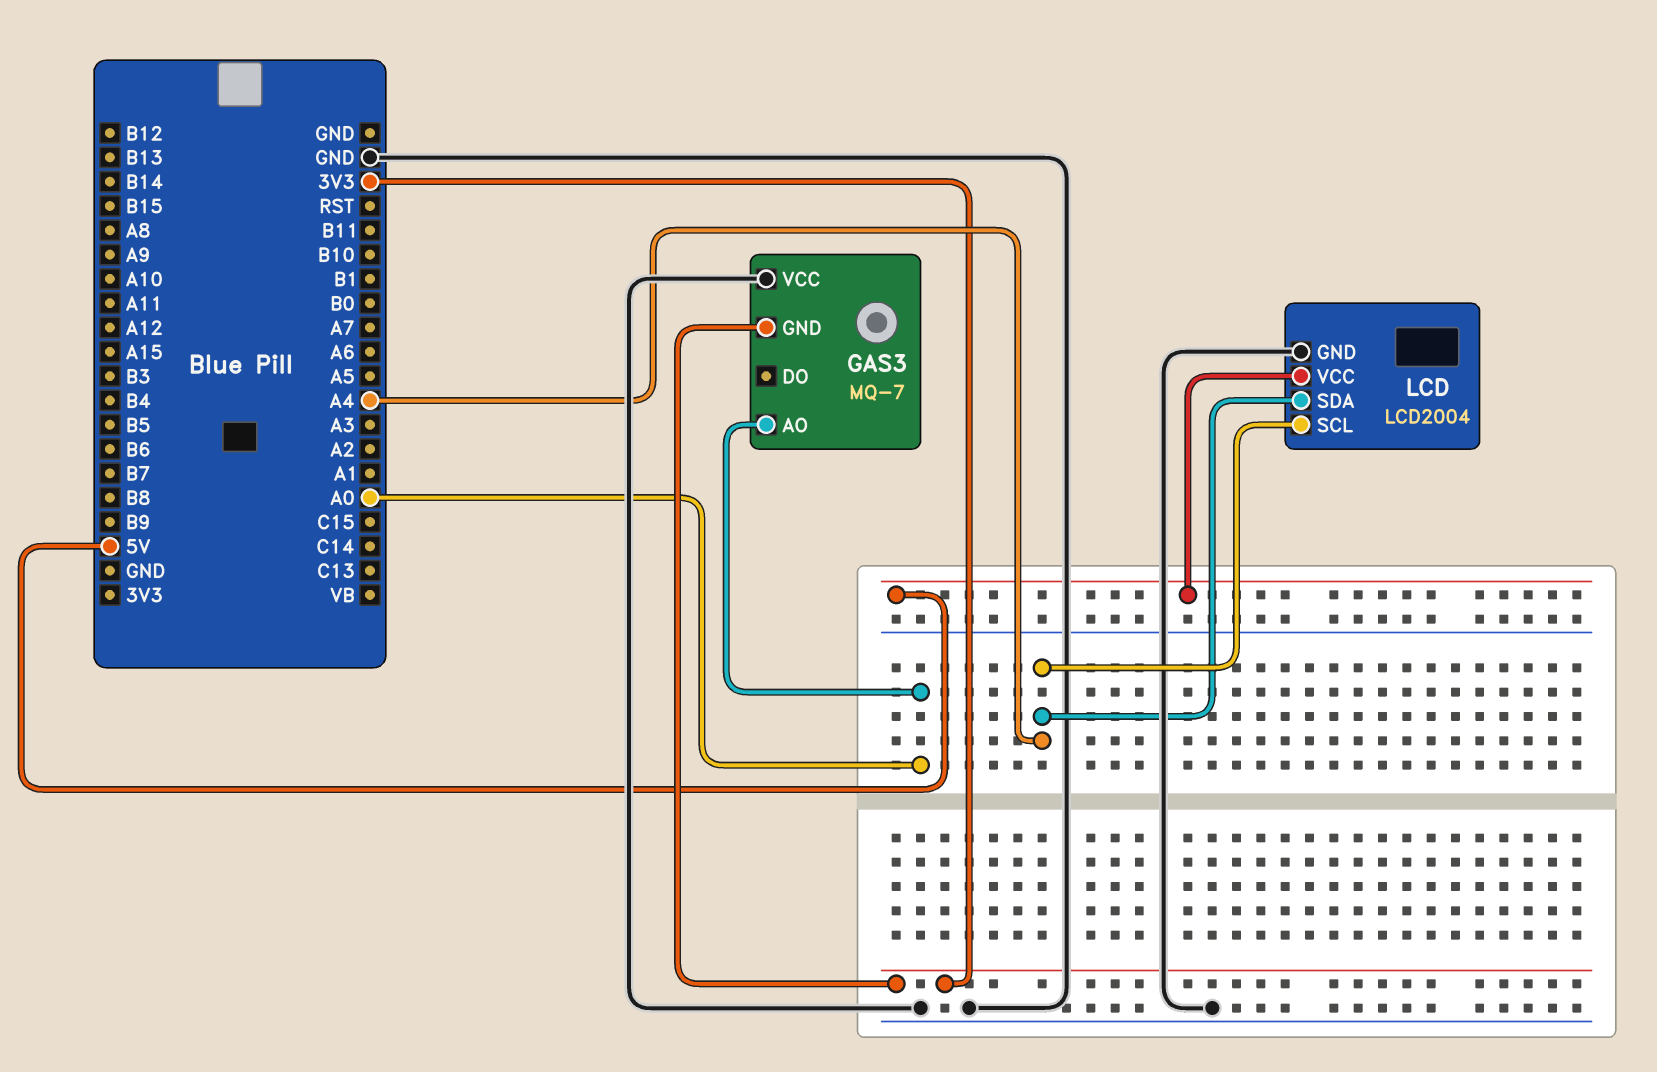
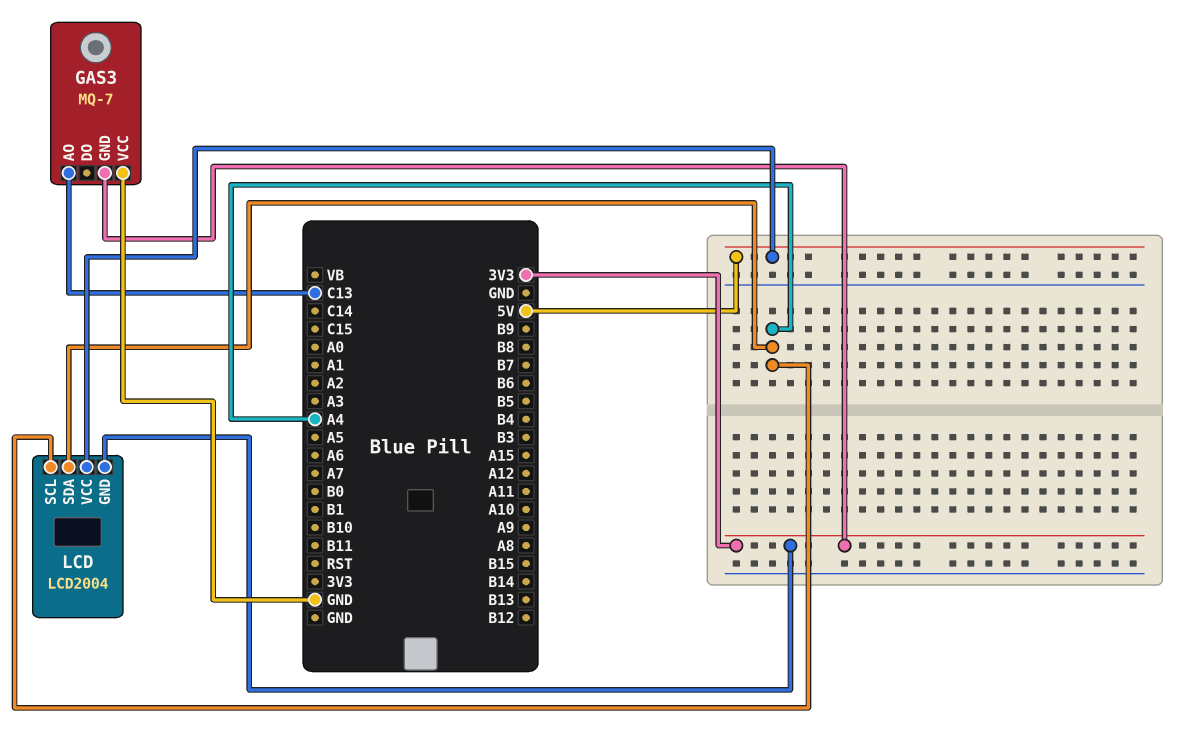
GAS3 pin AO: A0 -> C13
LCD pin GND: GND -> 3V3

